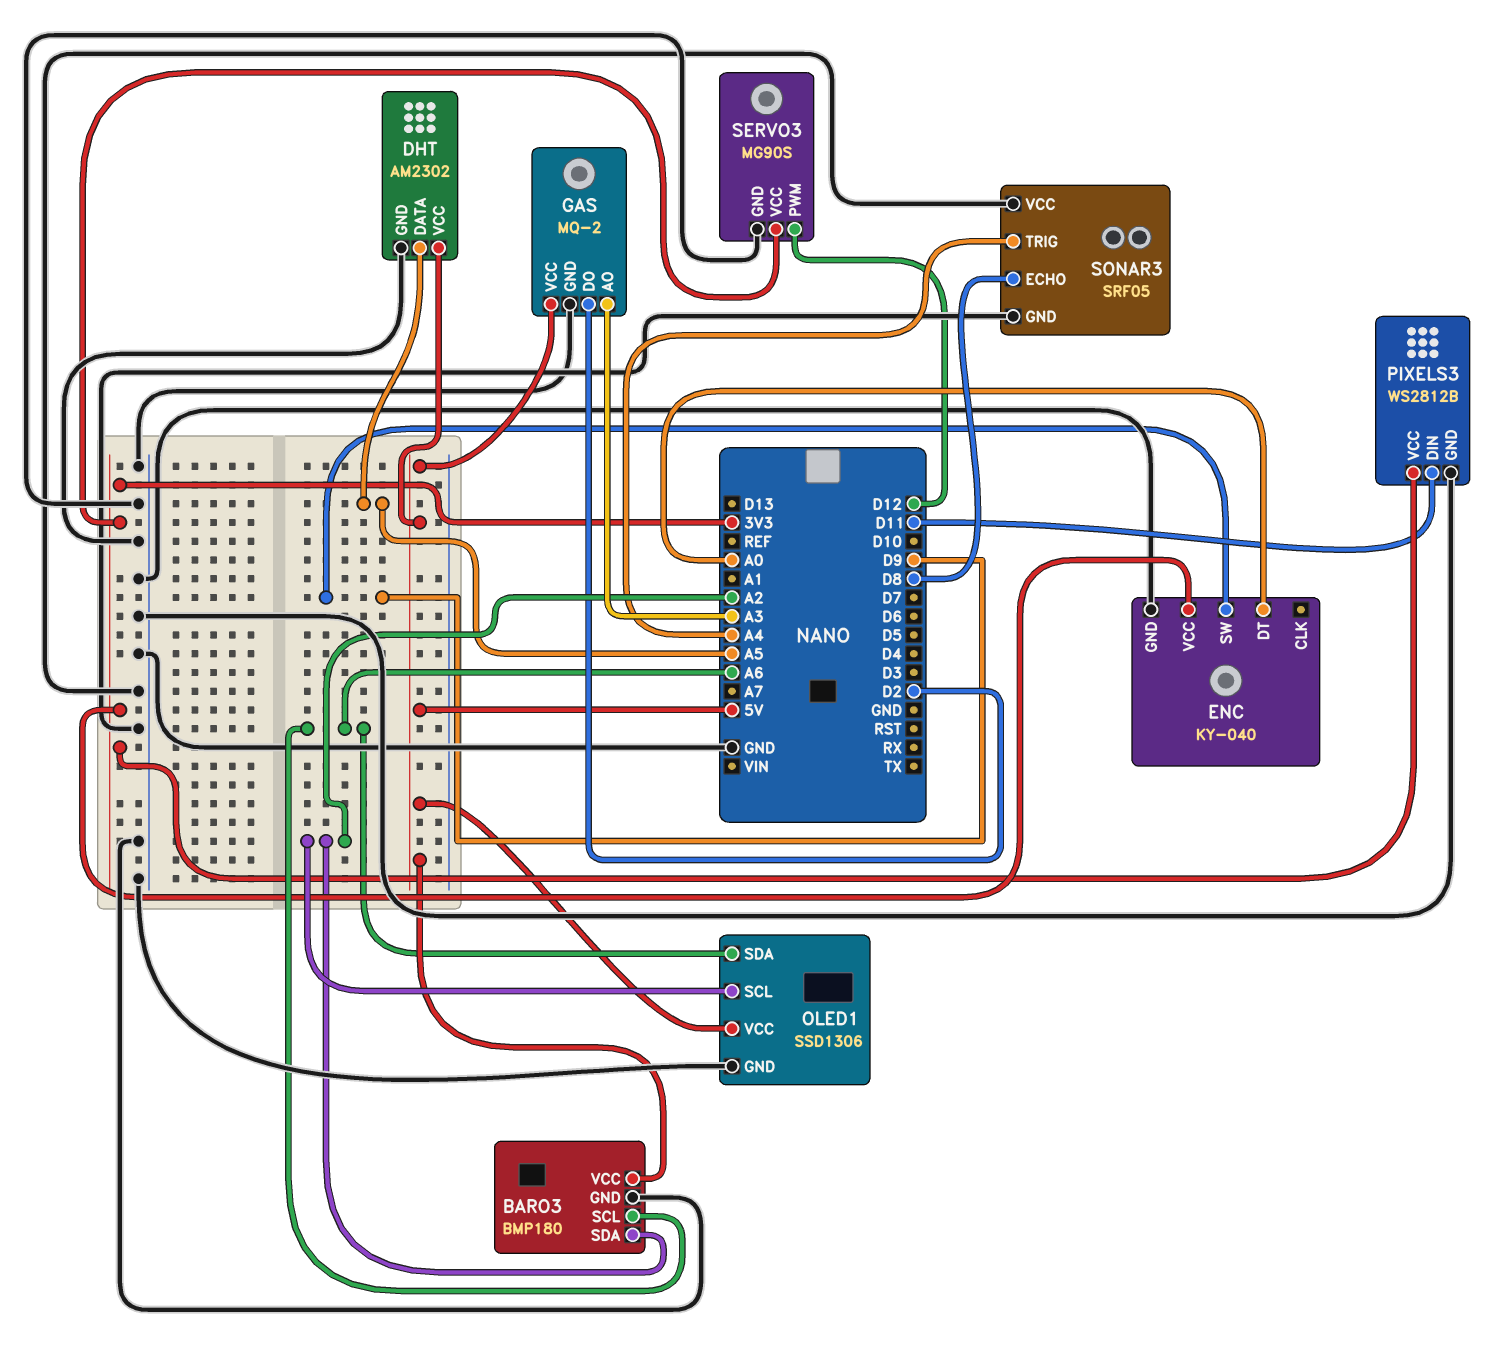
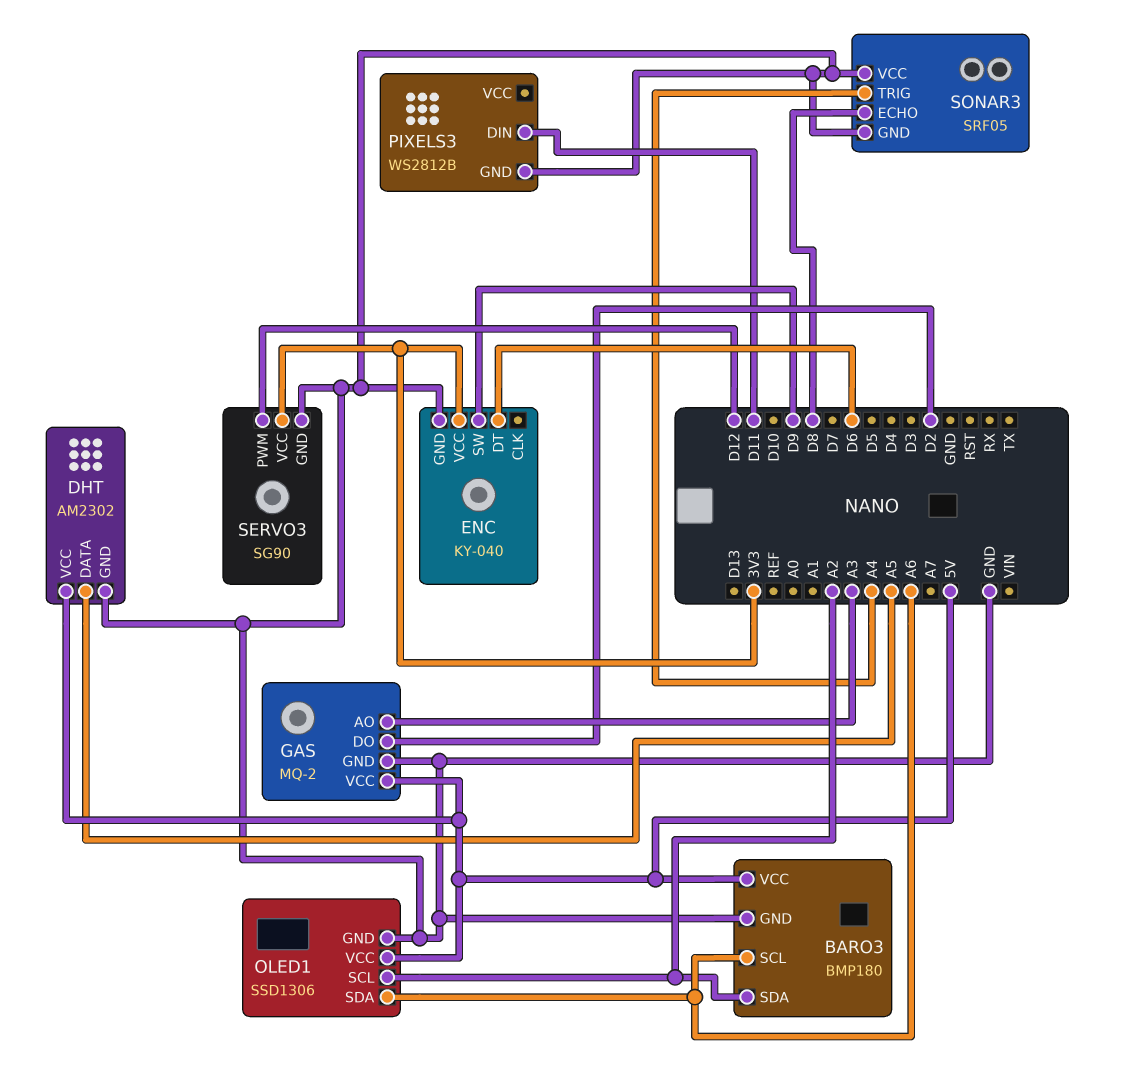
ENC pin DT: A0 -> D6
PIXELS3 pin VCC: 3V3 -> none
SERVO3: MG90S -> SG90

